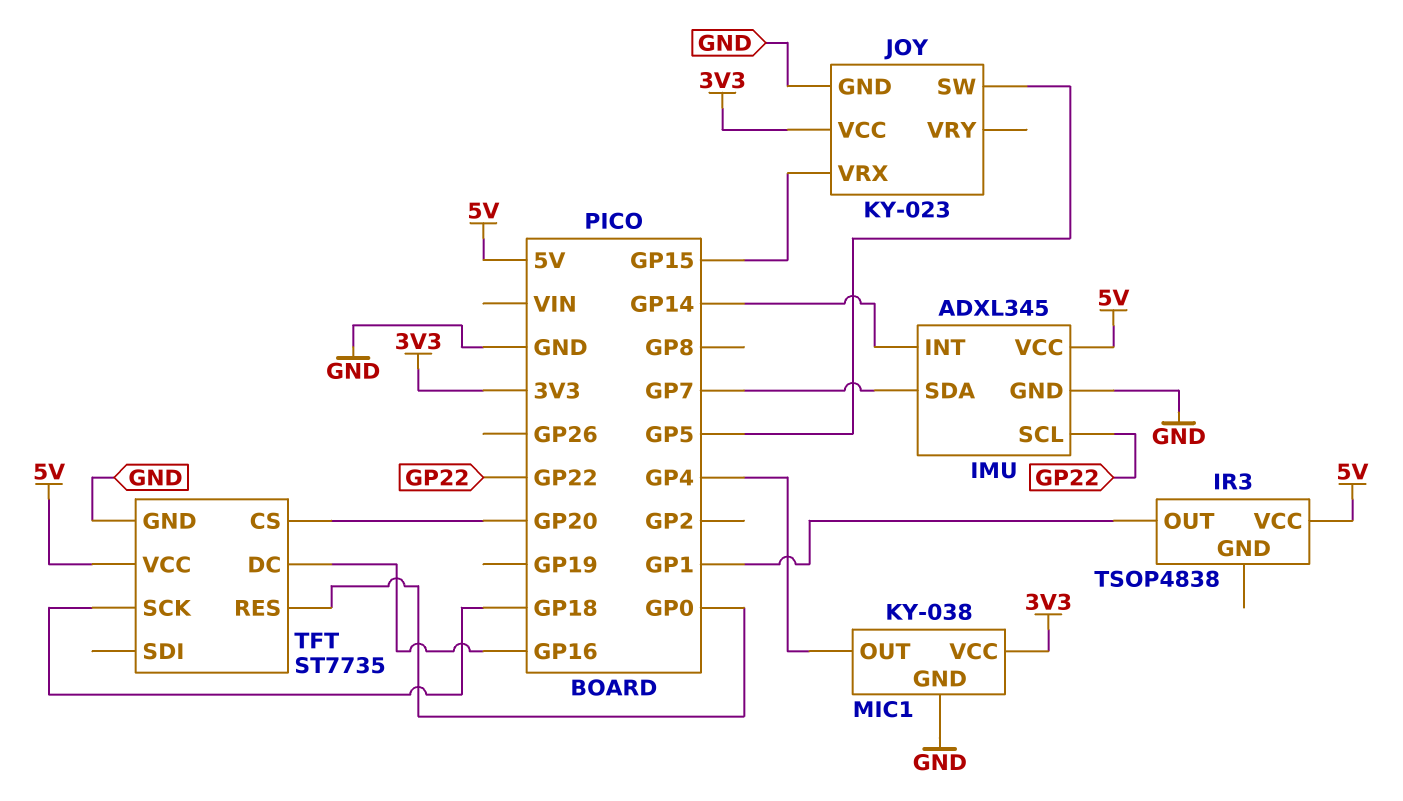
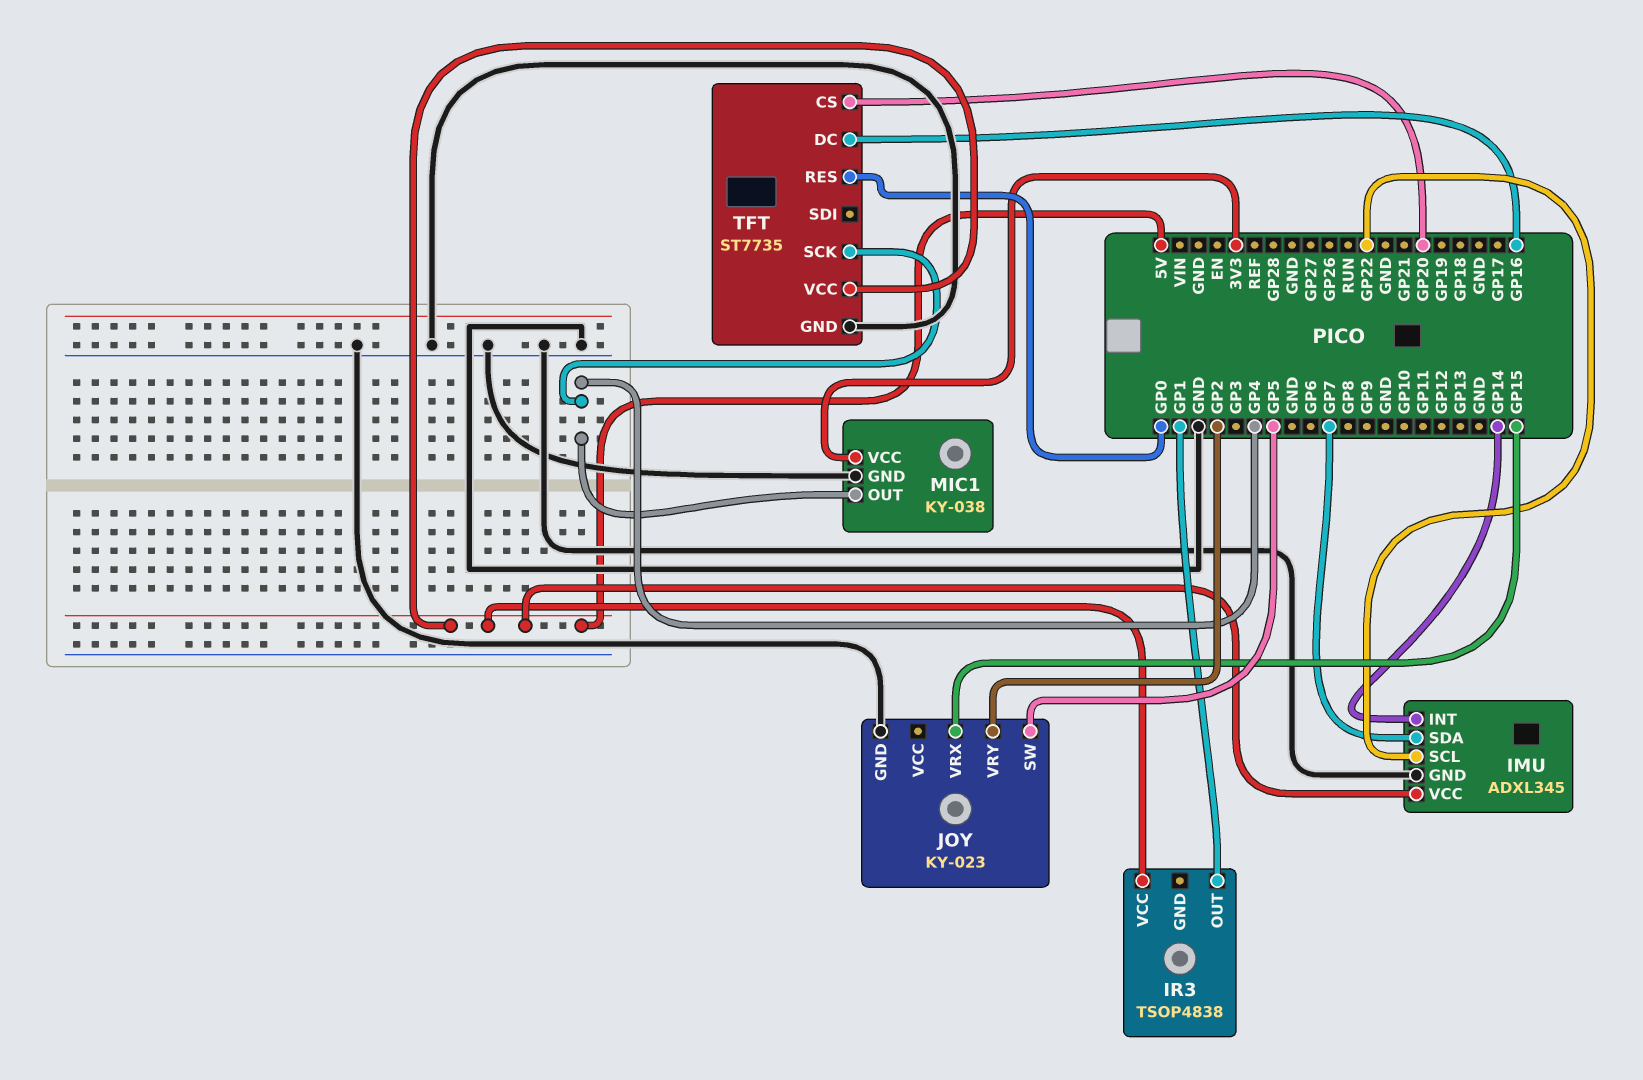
JOY pin VCC: 3V3 -> none
JOY pin VRY: none -> GP2
TFT pin SCK: GP18 -> GP4

